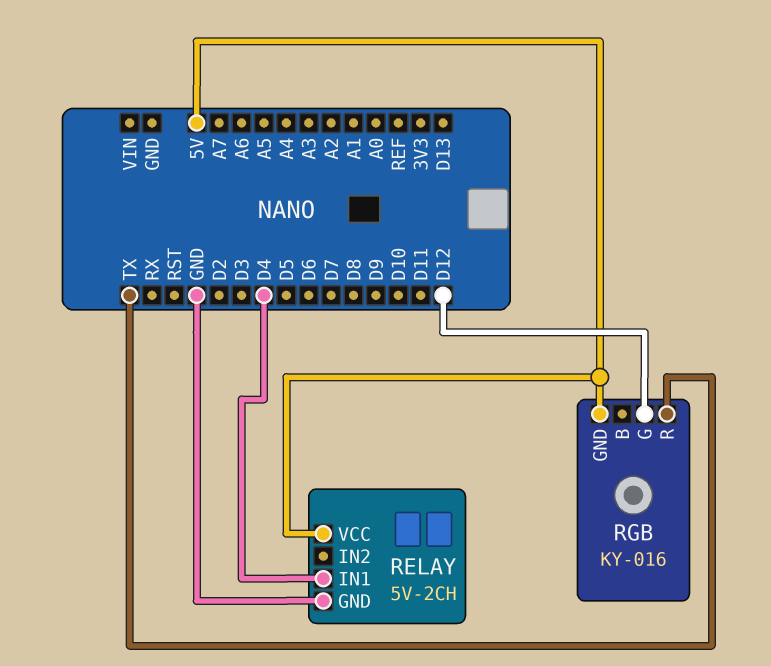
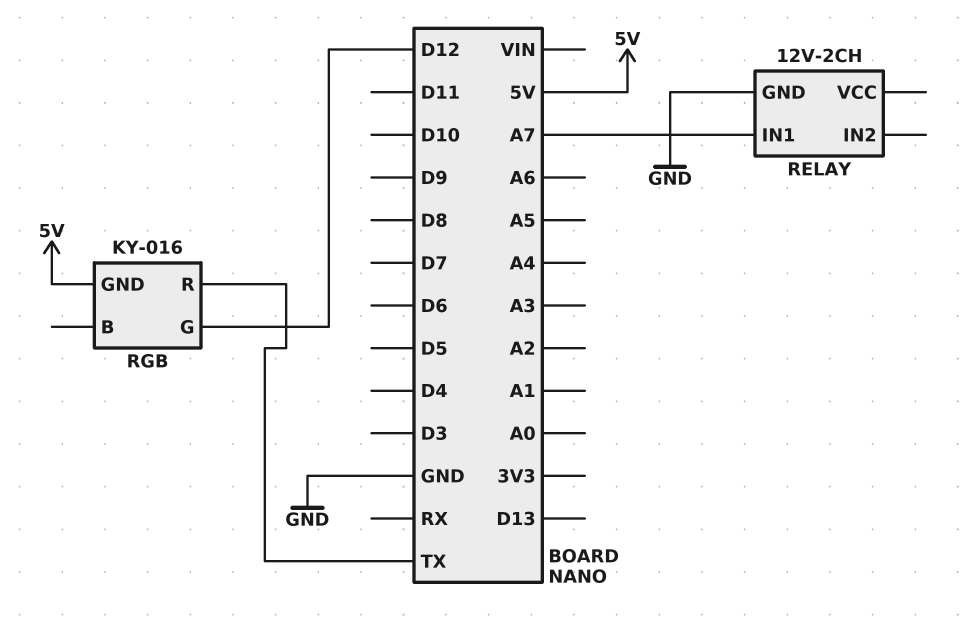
RELAY: 5V-2CH -> 12V-2CH
RELAY pin IN1: D4 -> A7
RELAY pin VCC: 5V -> none

